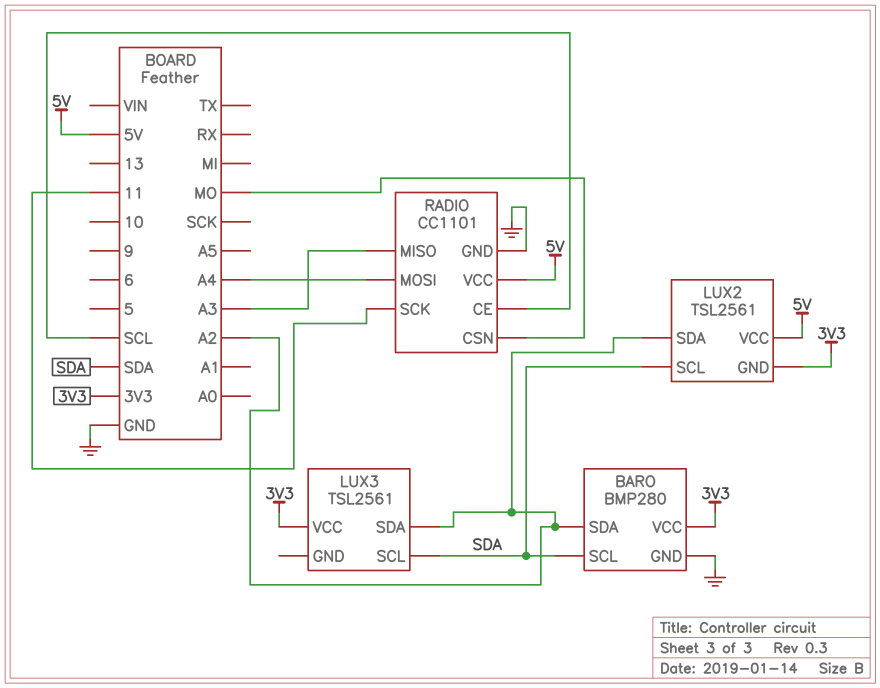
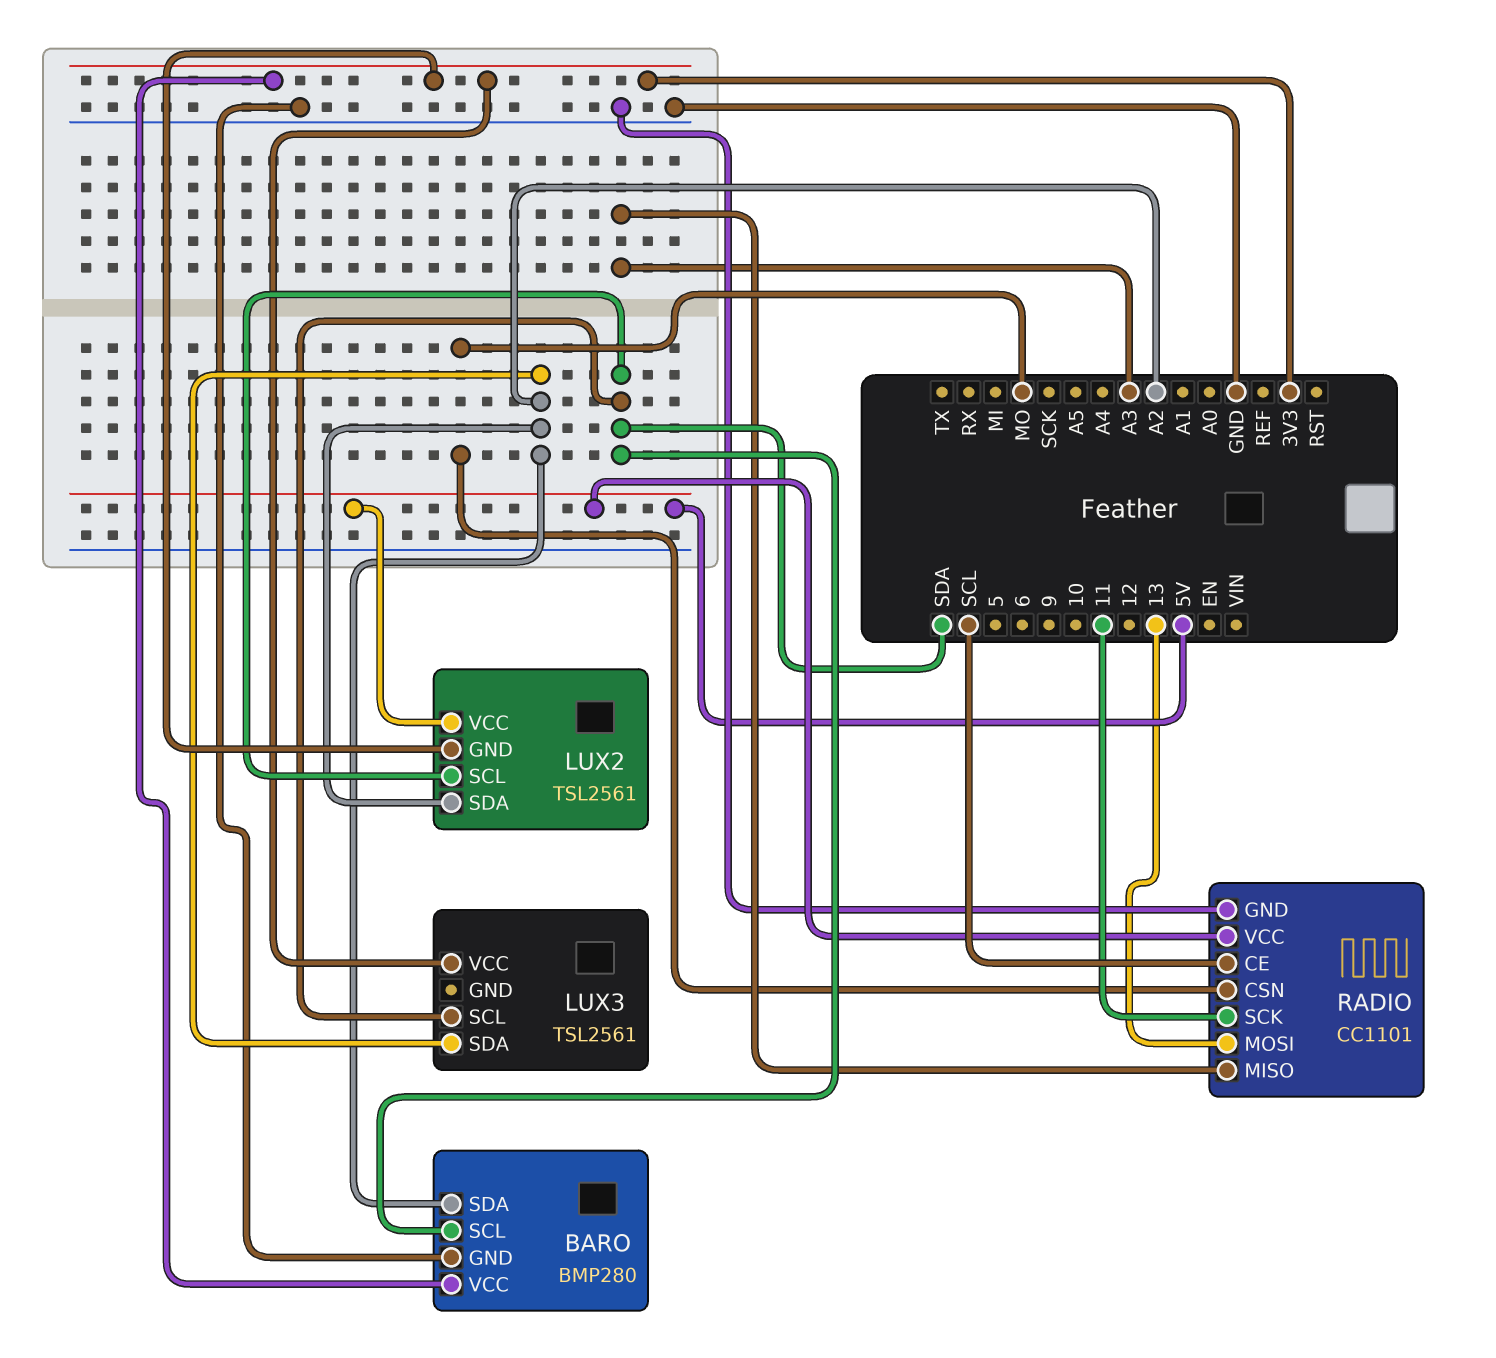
RADIO pin MOSI: A4 -> 13

